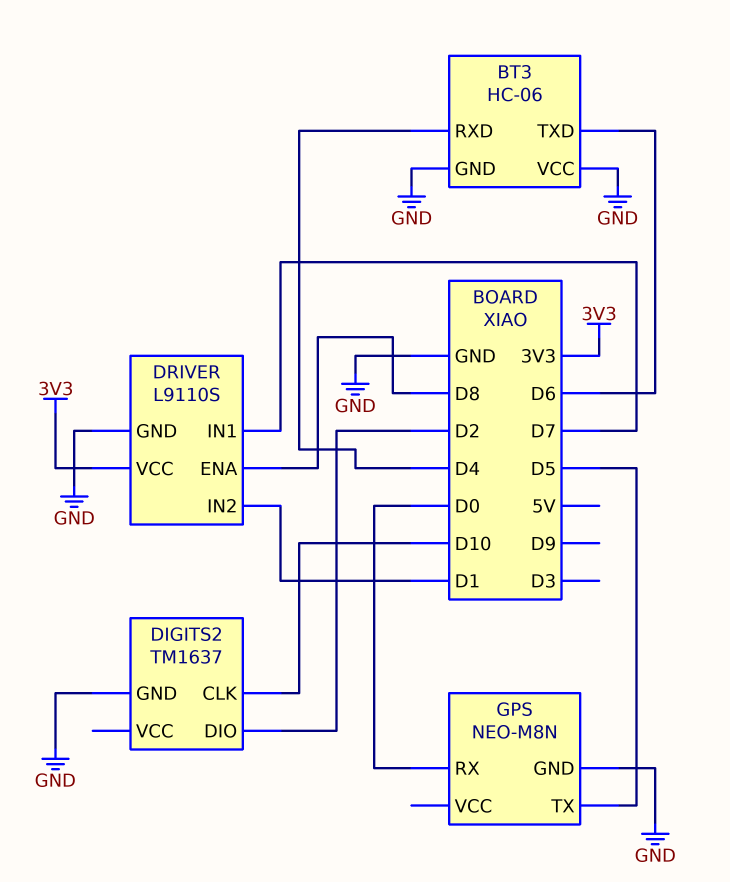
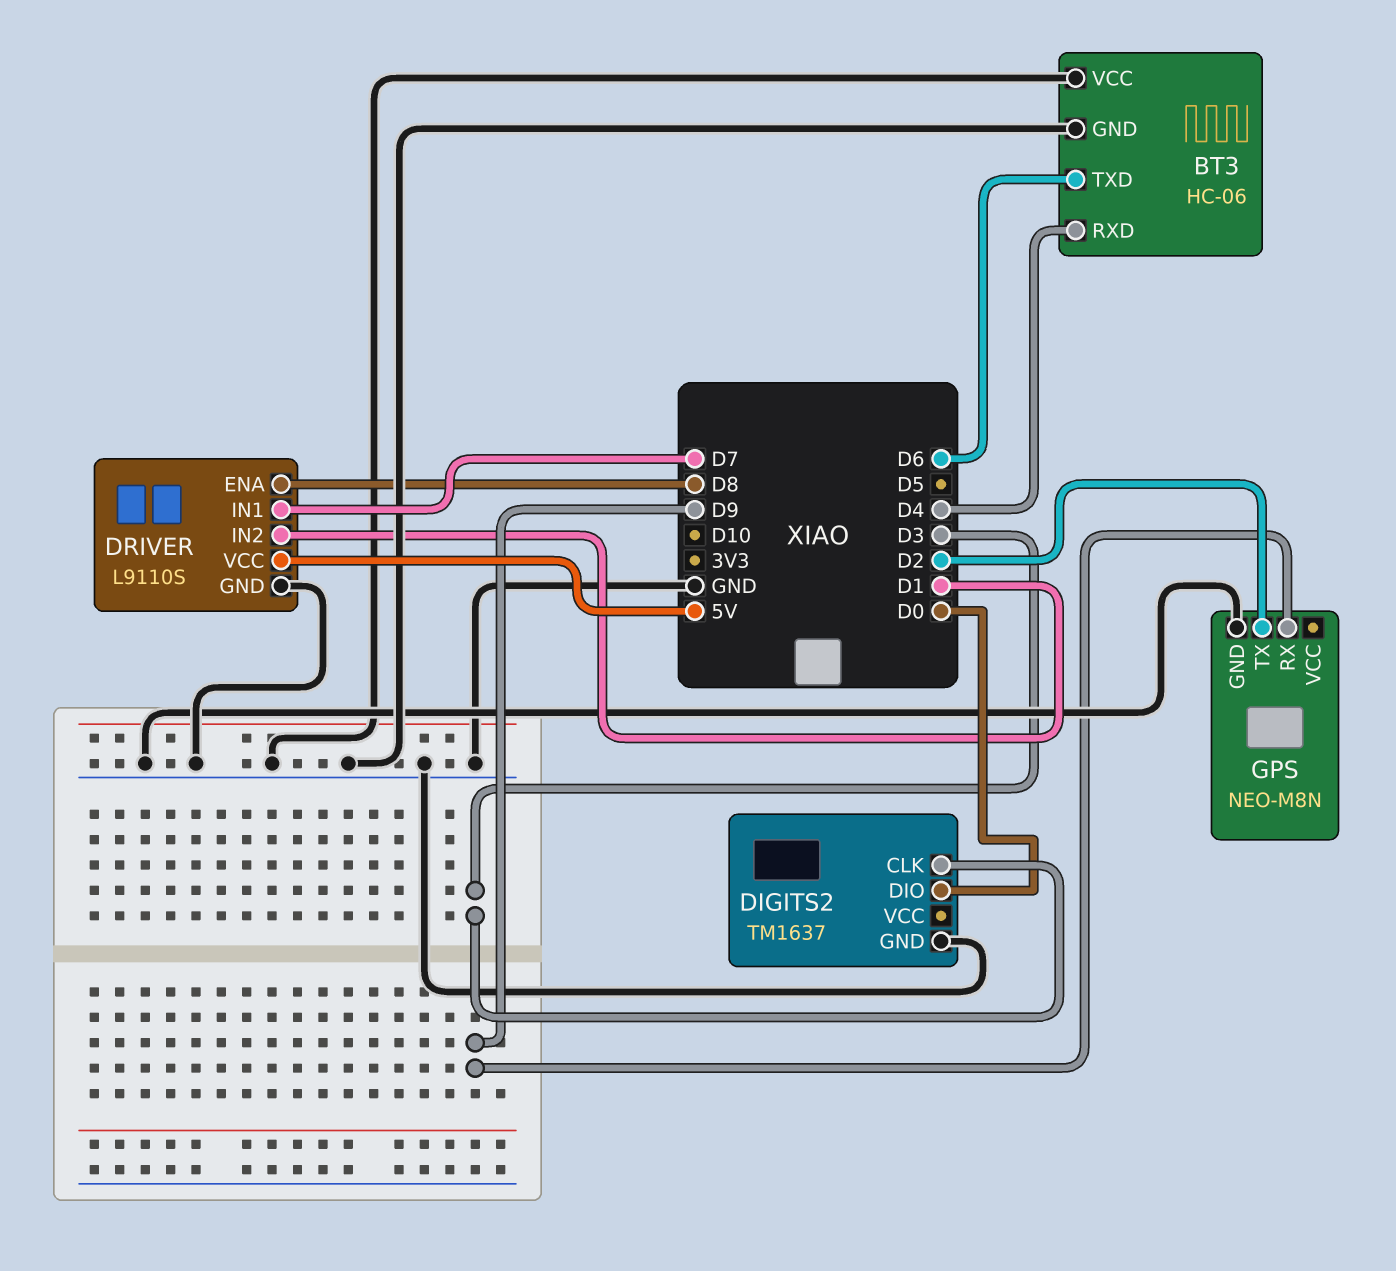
DIGITS2 pin CLK: D10 -> D3
DIGITS2 pin DIO: D2 -> D0
DRIVER pin VCC: 3V3 -> 5V
GPS pin RX: D0 -> D9
GPS pin TX: D5 -> D2

